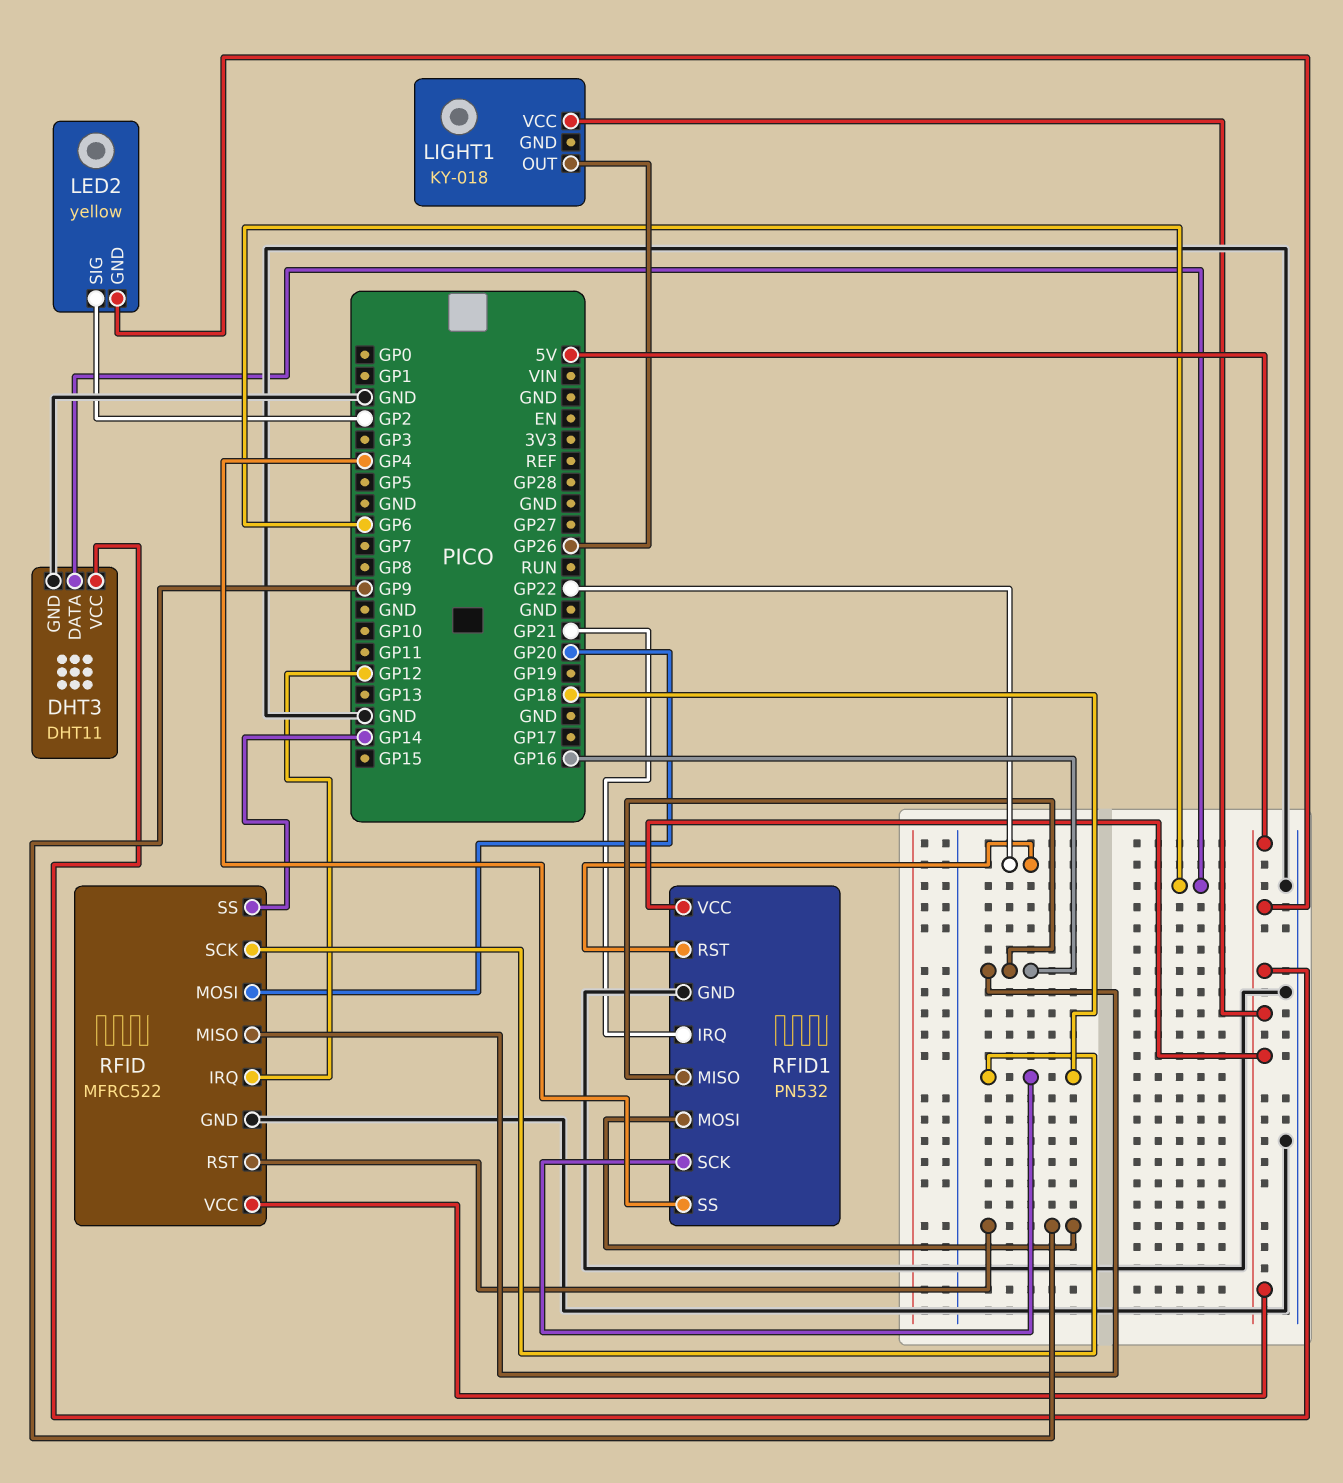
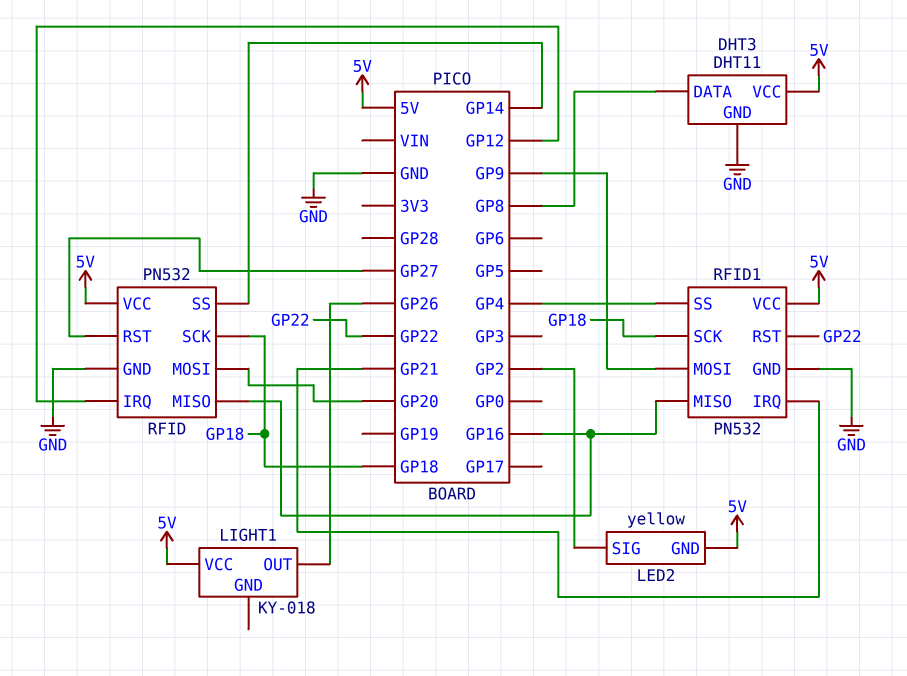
DHT3 pin DATA: GP6 -> GP8
RFID: MFRC522 -> PN532
RFID pin RST: GP9 -> GP27

